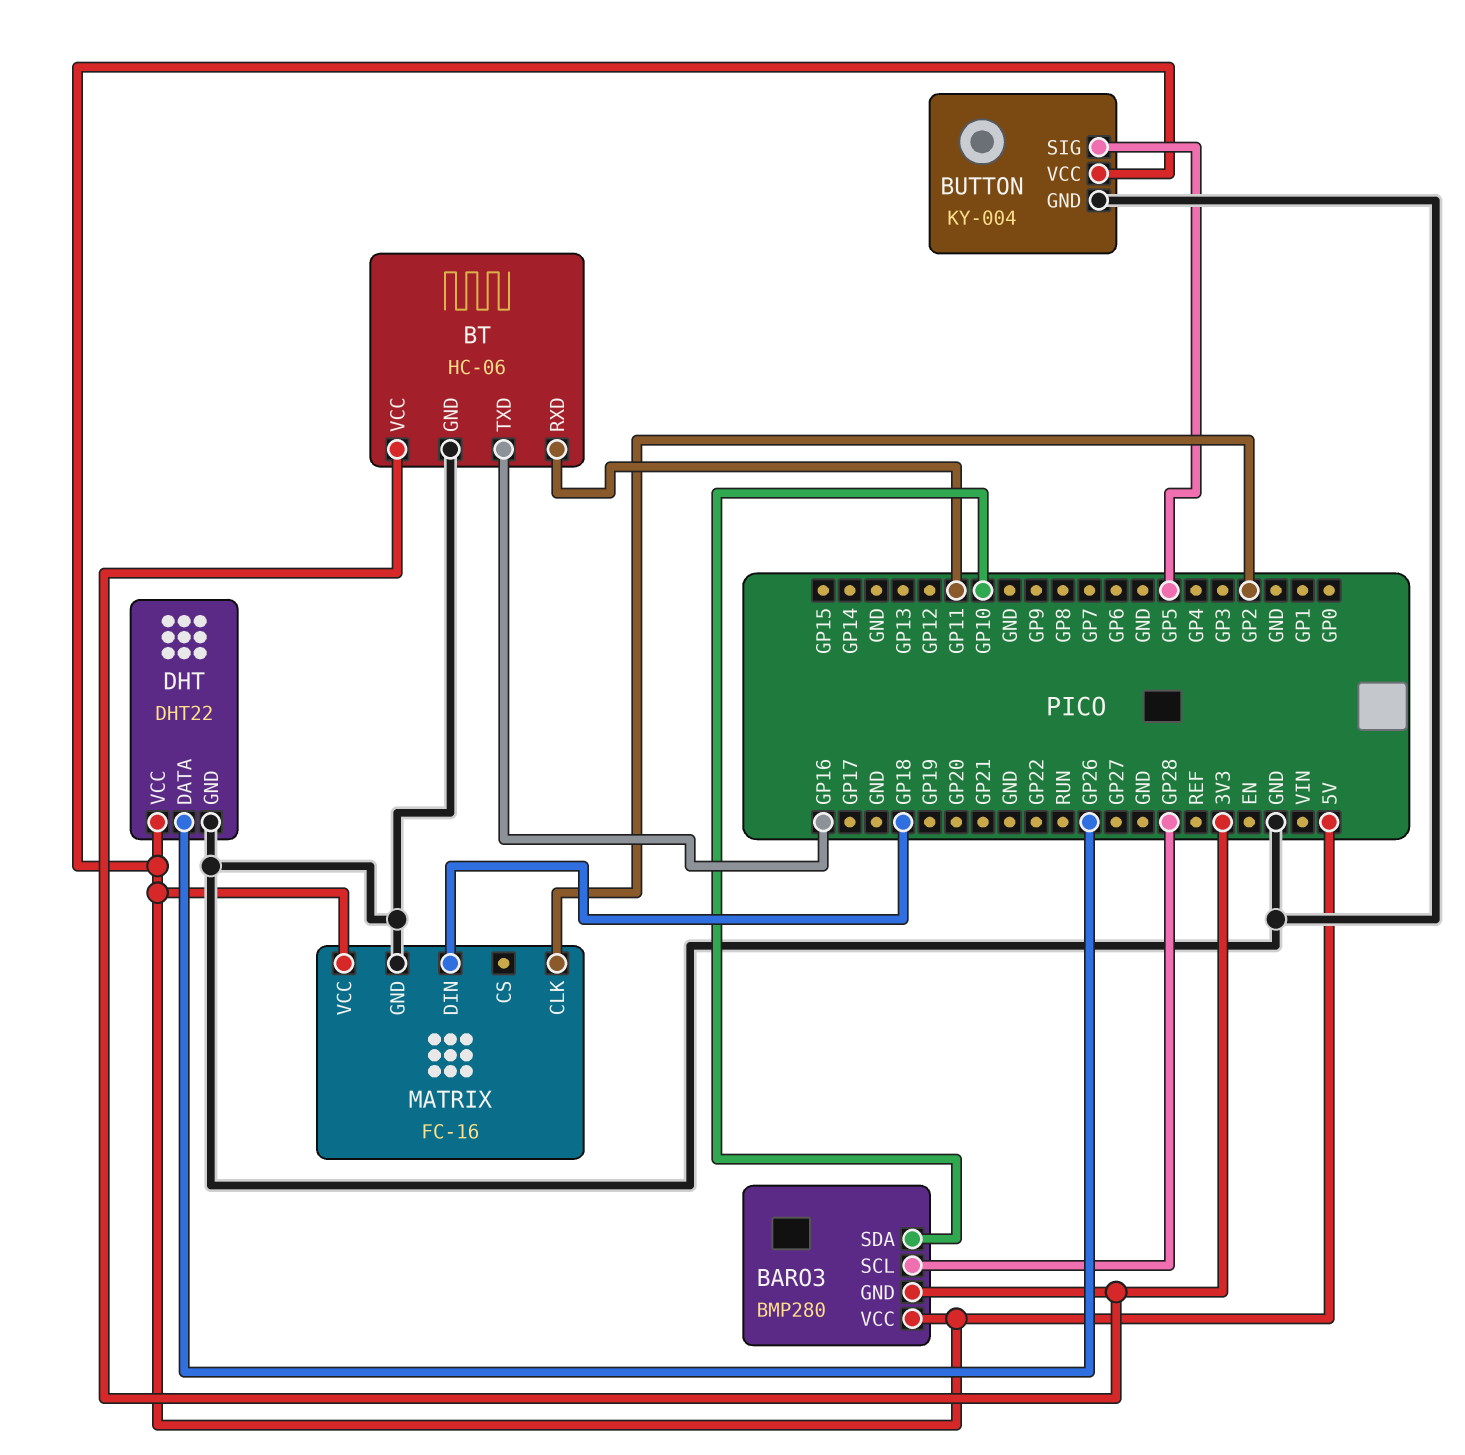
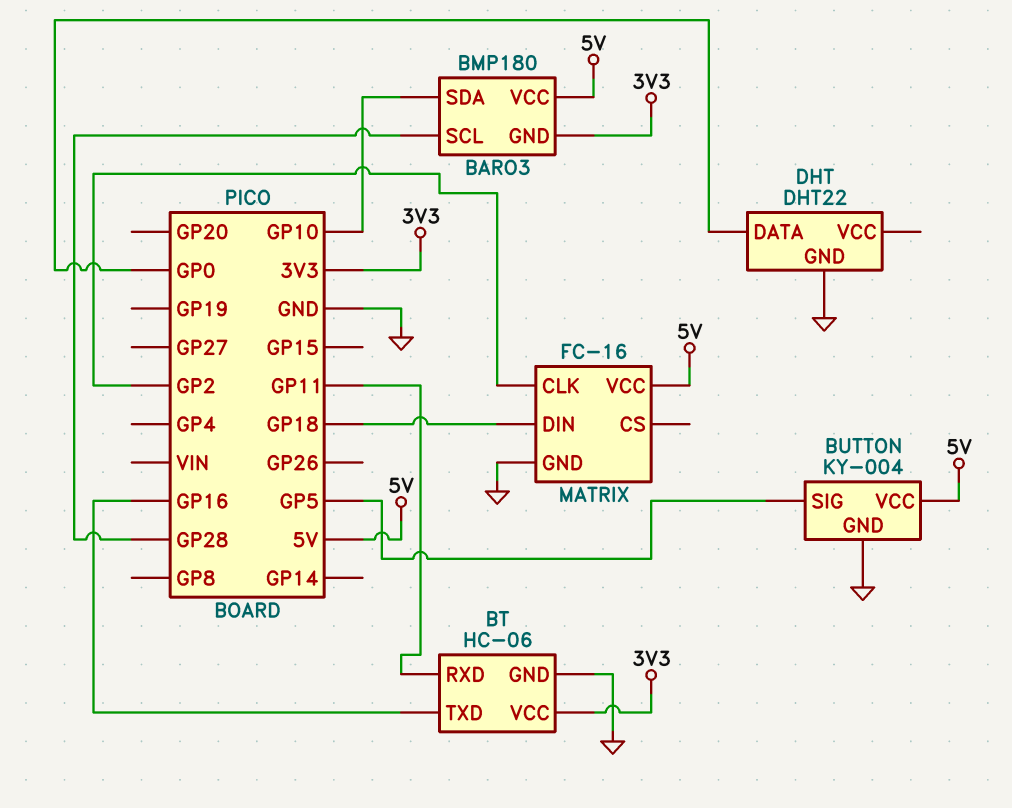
BARO3: BMP280 -> BMP180
DHT pin DATA: GP26 -> GP0
DHT pin VCC: 5V -> none

